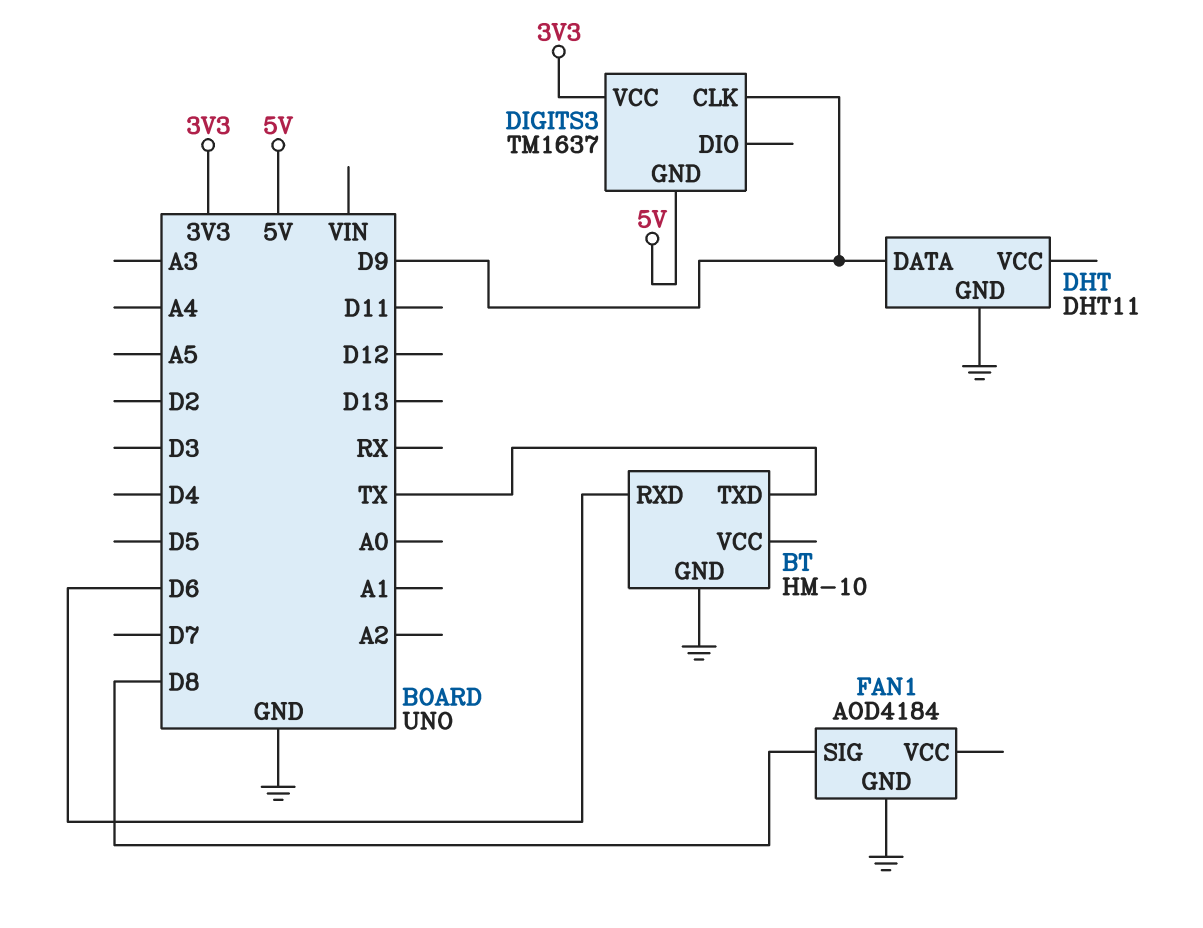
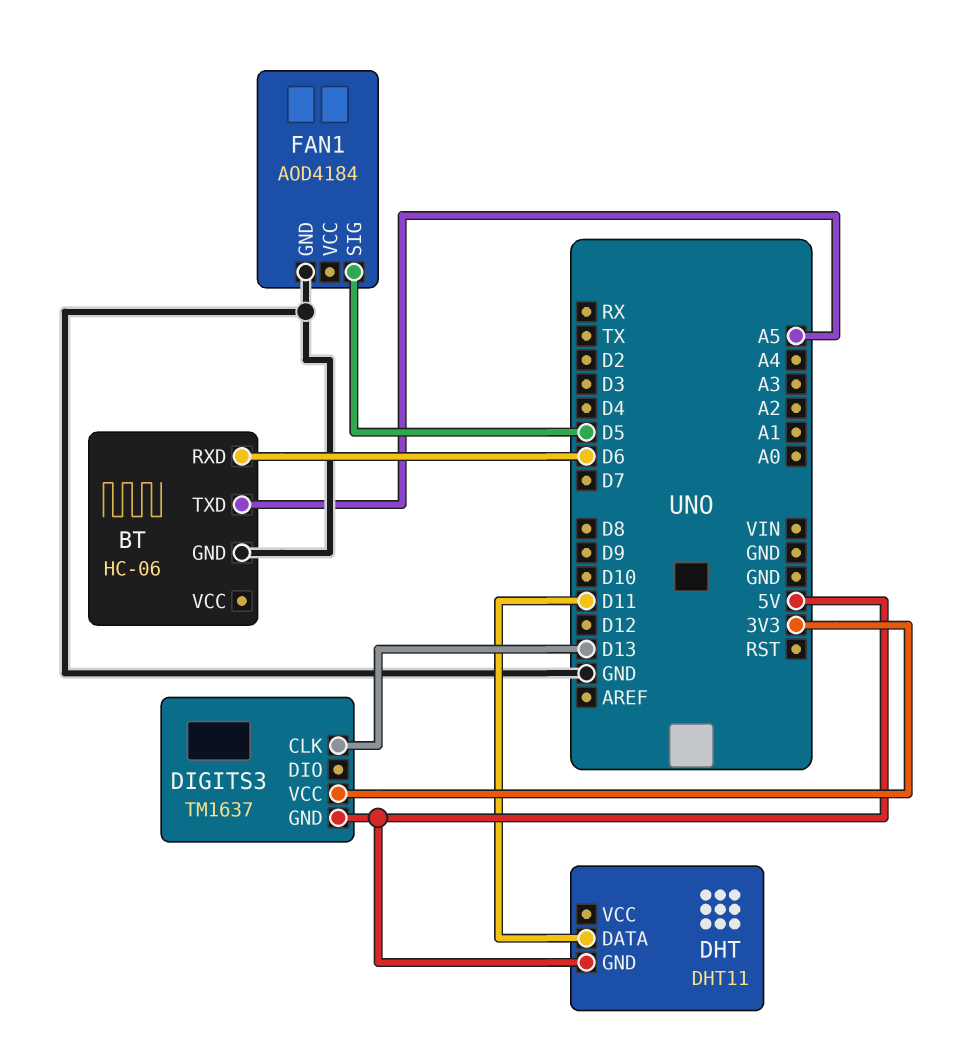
BT: HM-10 -> HC-06
BT pin TXD: TX -> A5
DHT pin DATA: D9 -> D11
DHT pin GND: GND -> 5V
DIGITS3 pin CLK: D9 -> D13
FAN1 pin SIG: D8 -> D5

